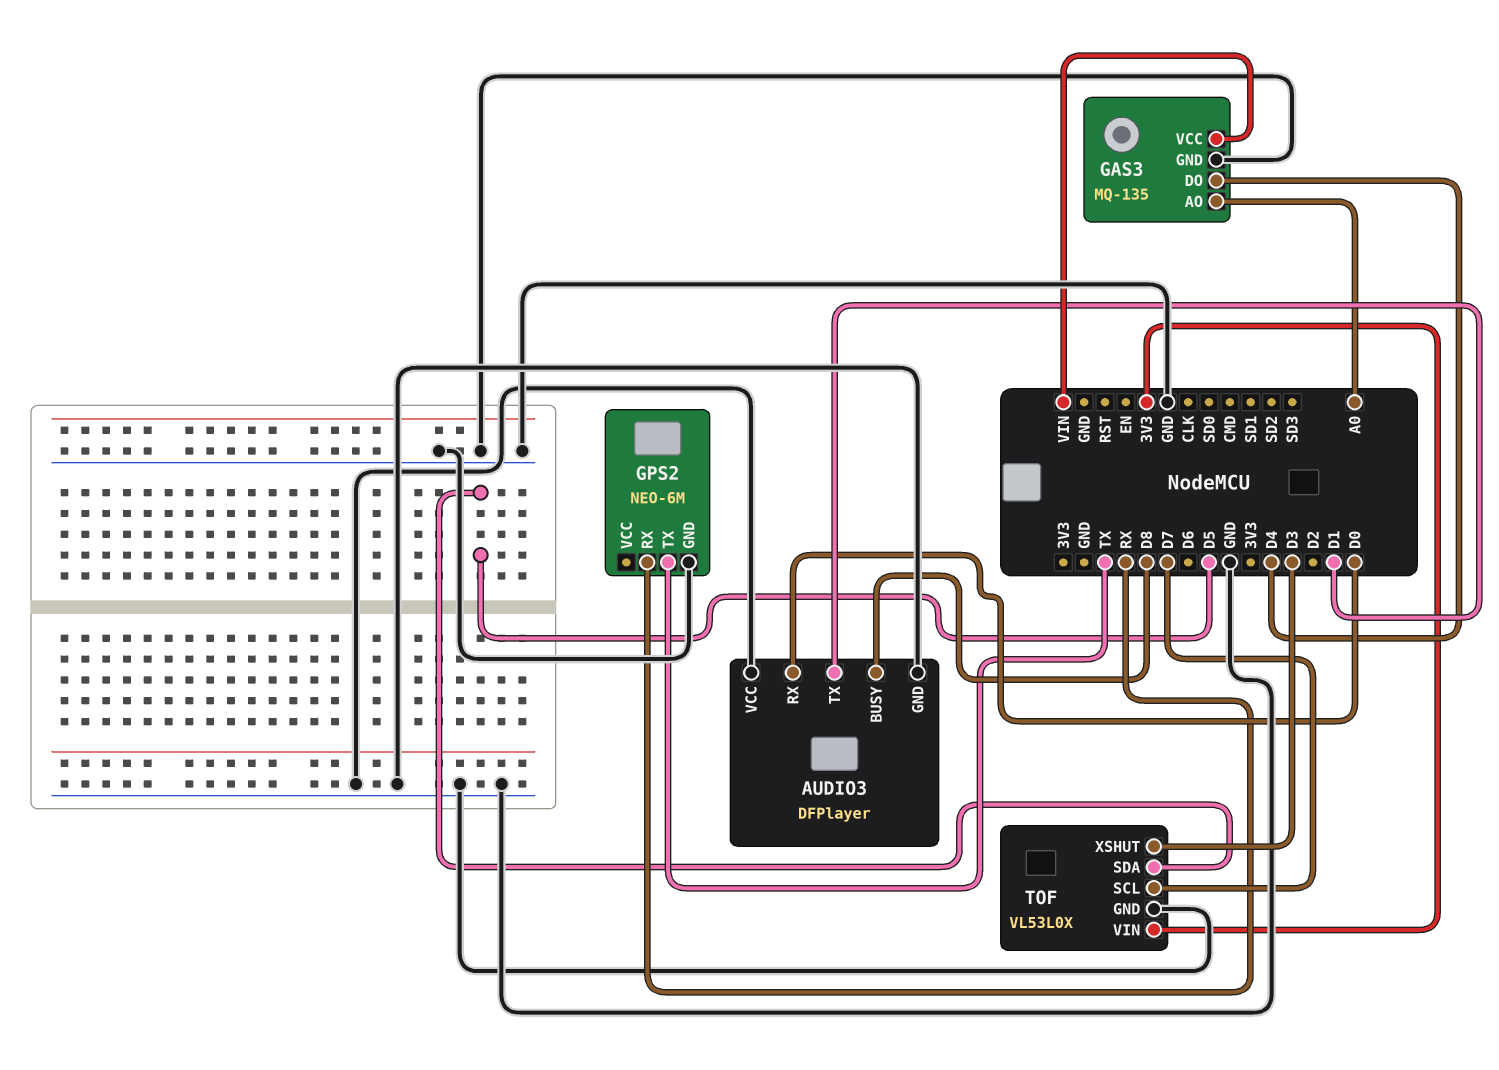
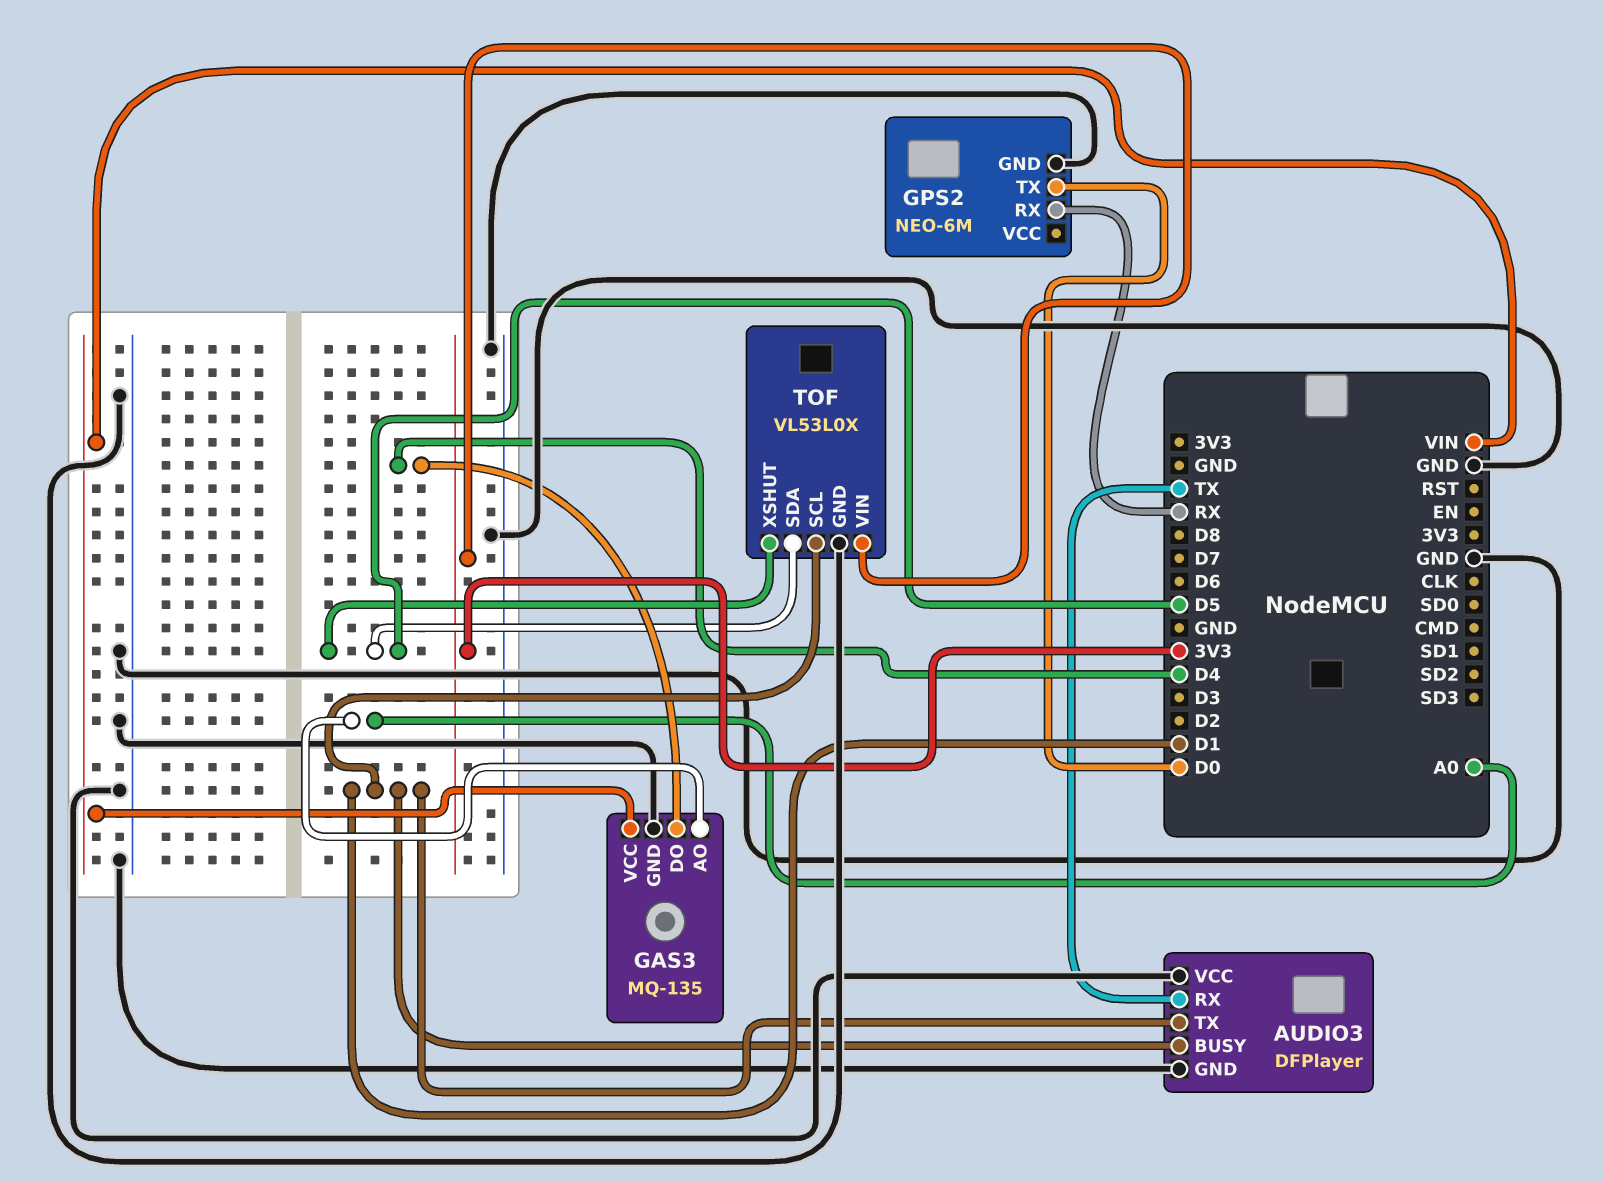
AUDIO3 pin BUSY: D8 -> D1
AUDIO3 pin RX: D0 -> TX
GPS2 pin TX: TX -> D0
TOF pin SCL: D7 -> D1
TOF pin XSHUT: D3 -> D5

